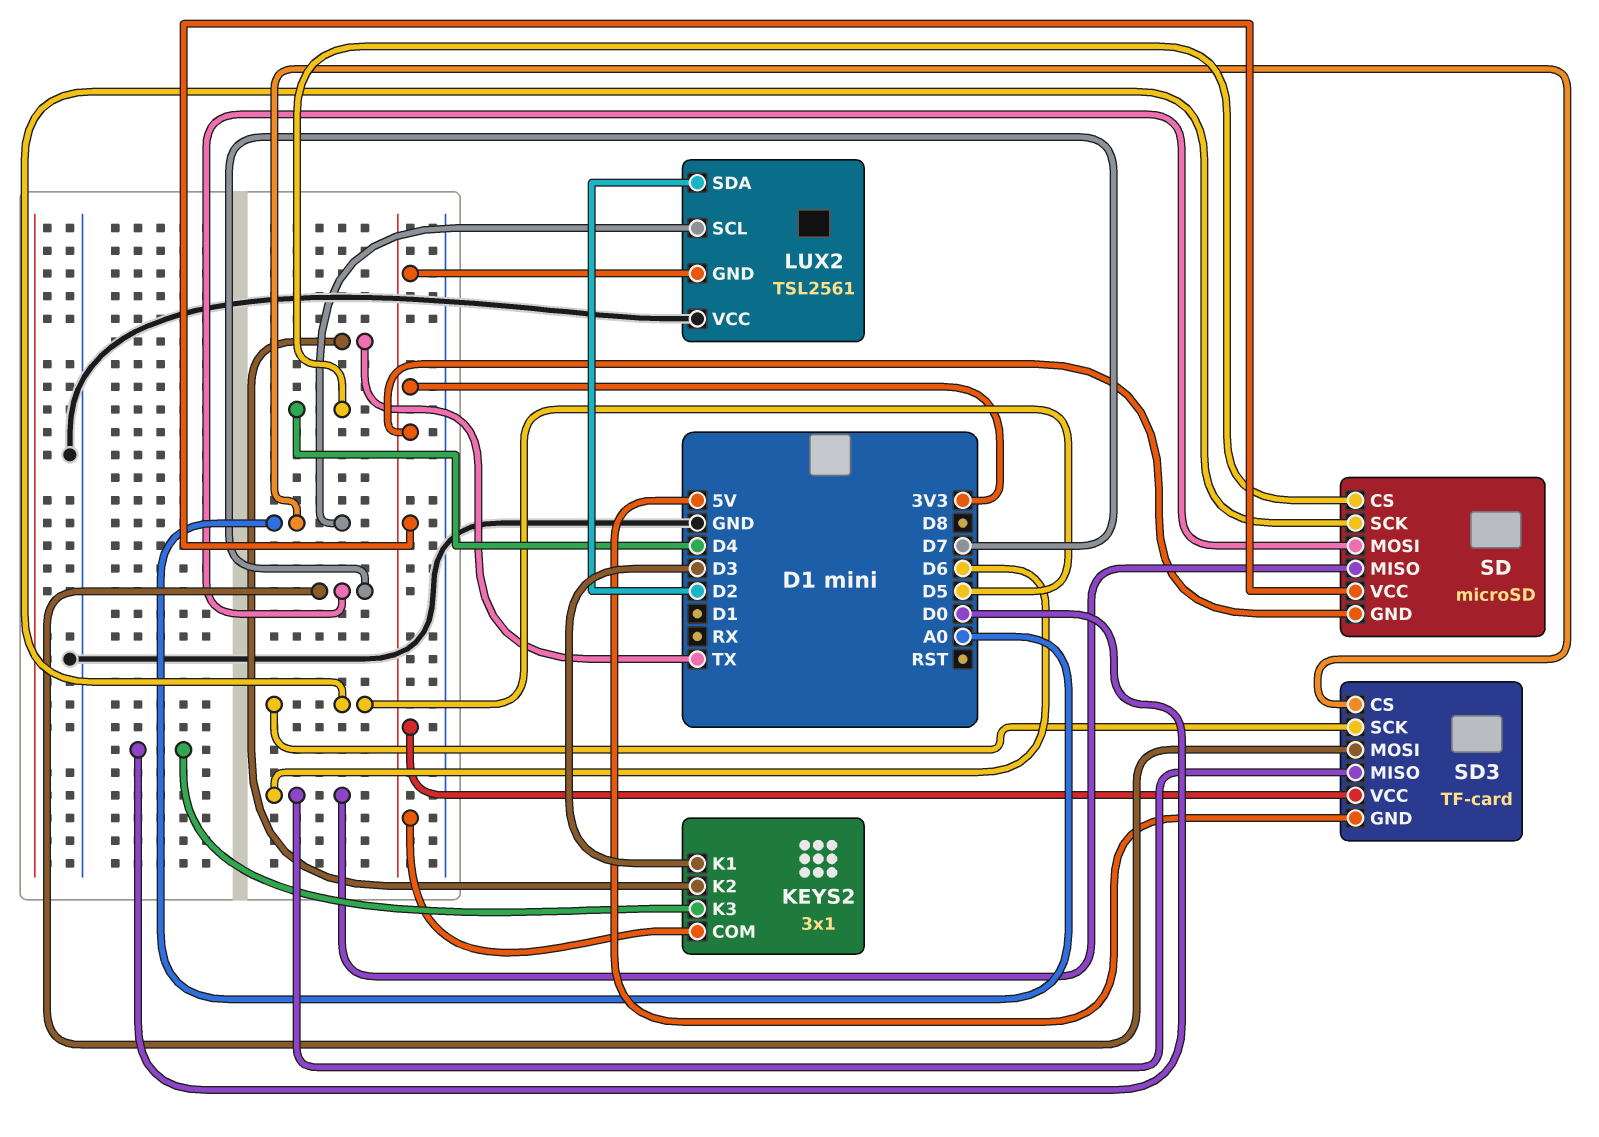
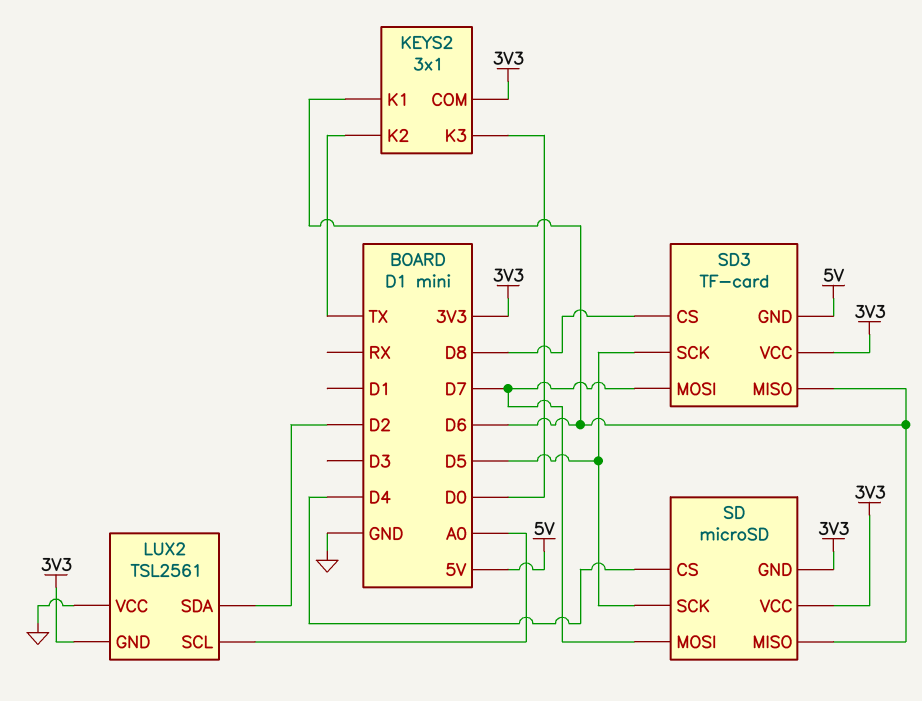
KEYS2 pin K1: D3 -> D6
SD3 pin CS: A0 -> D8

